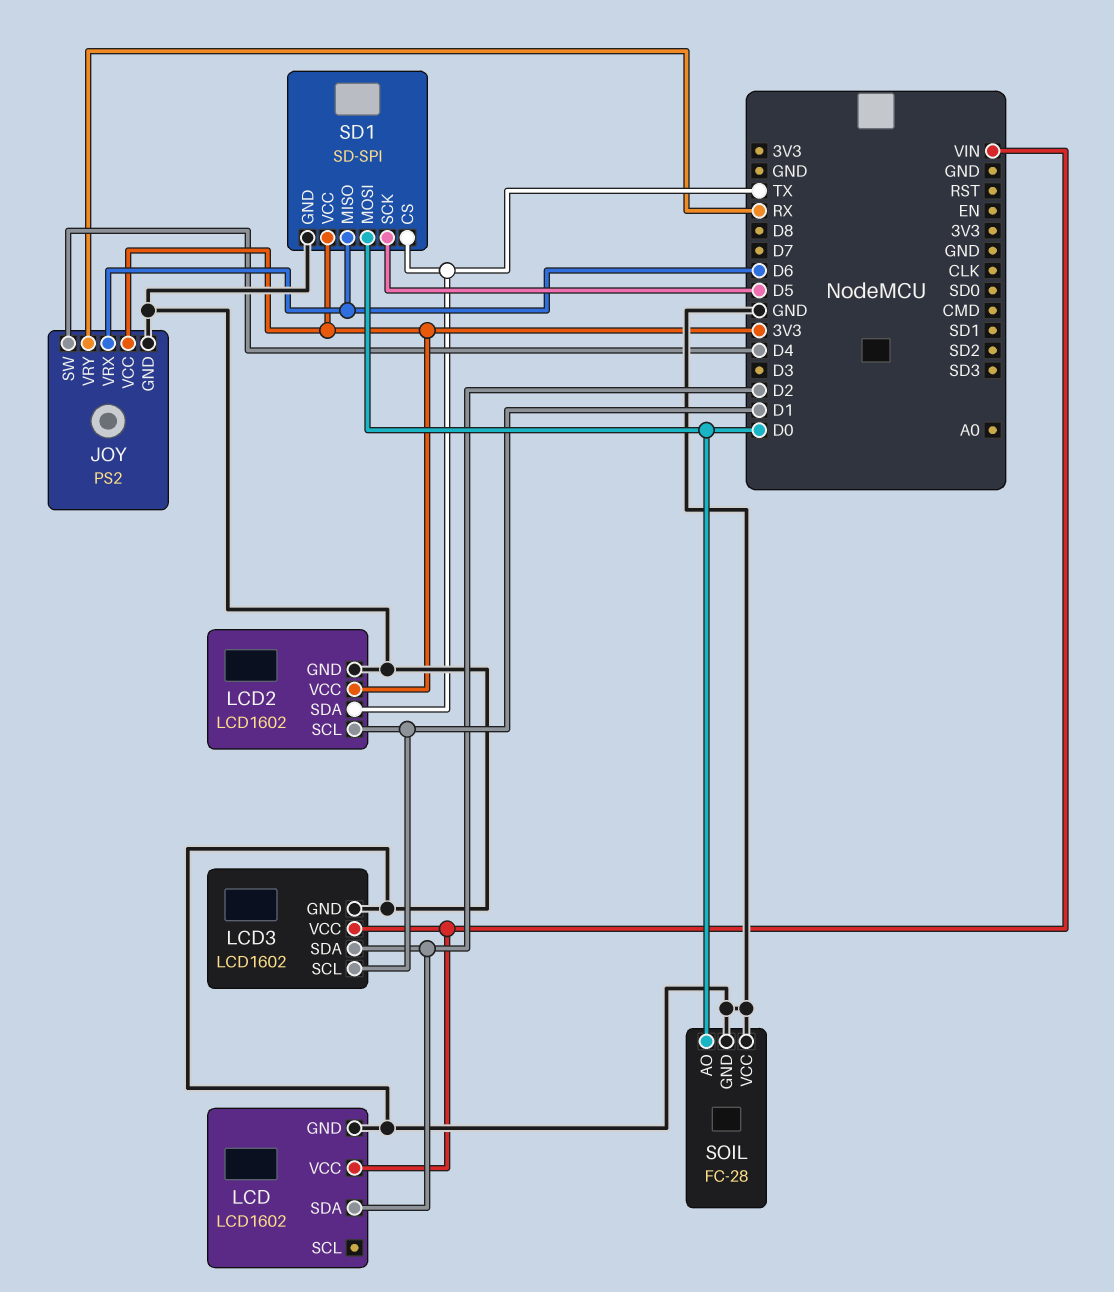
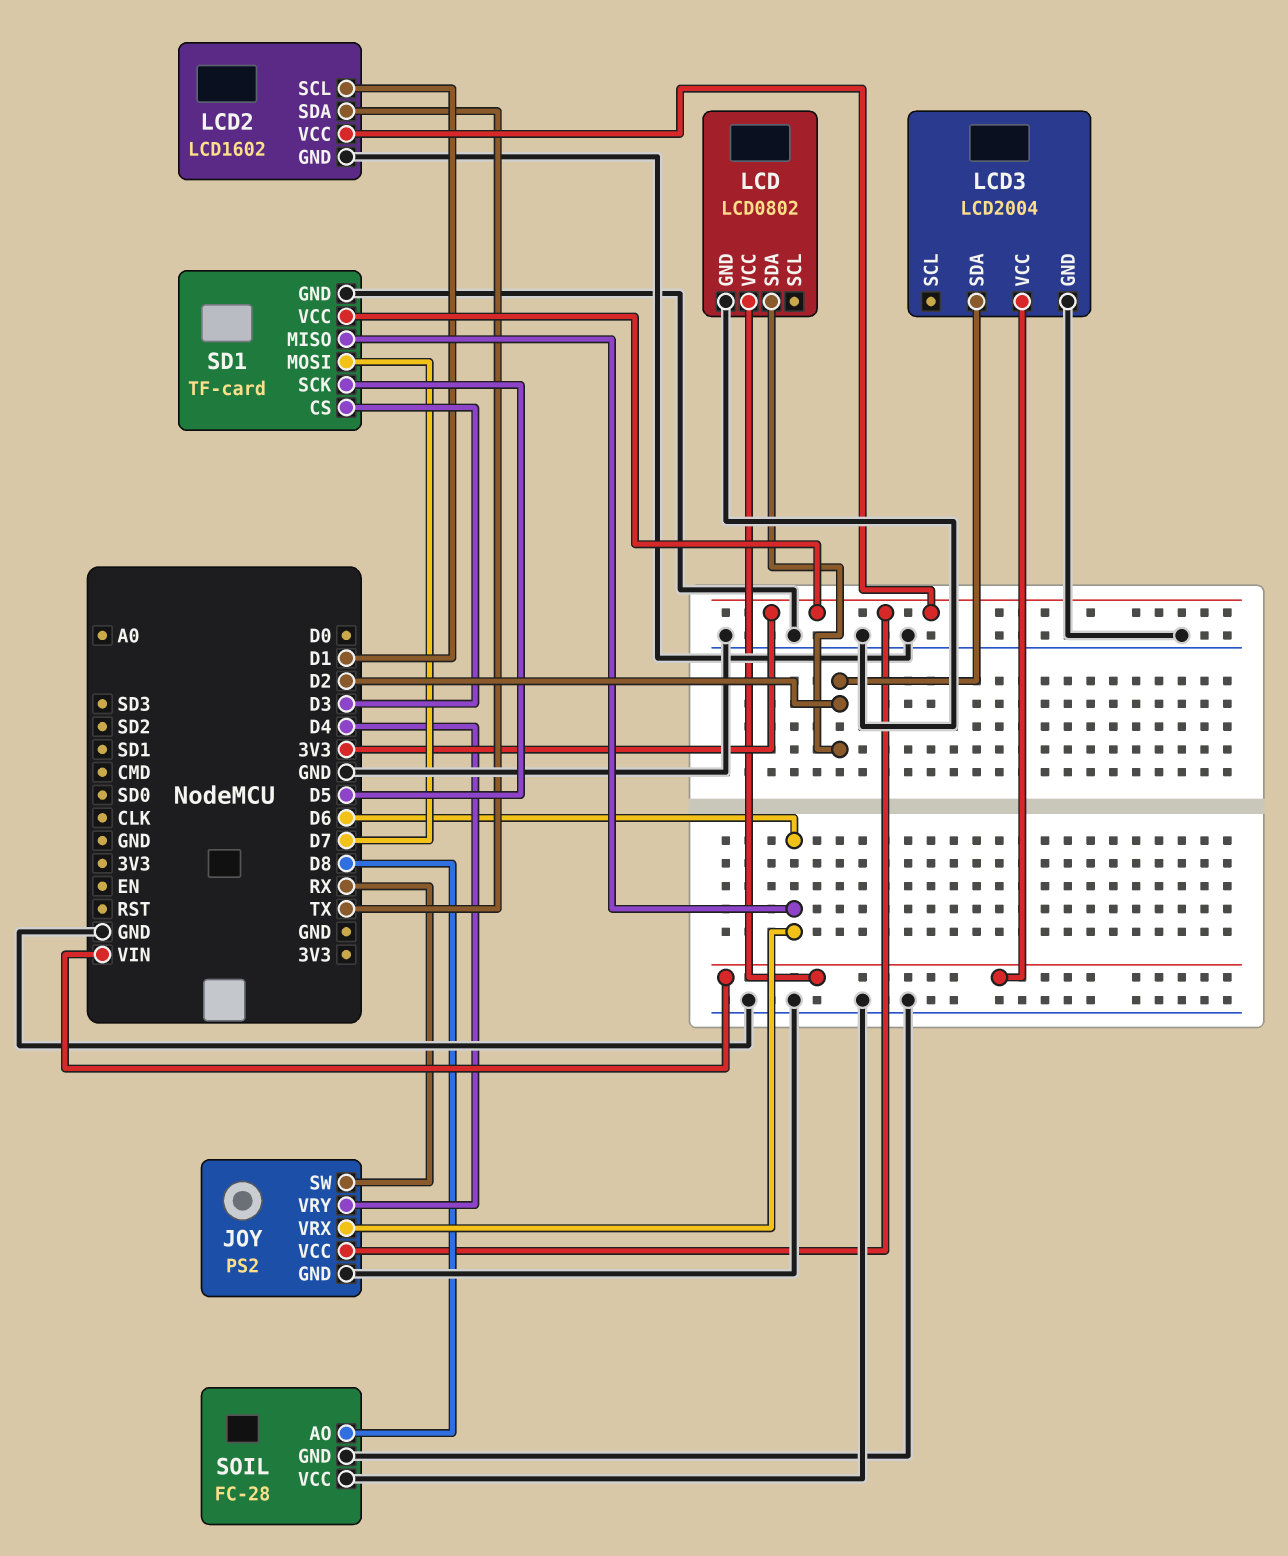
JOY pin SW: D4 -> RX
JOY pin VRY: RX -> D4
LCD: LCD1602 -> LCD0802
LCD3: LCD1602 -> LCD2004
LCD3 pin SCL: D1 -> none
SD1: SD-SPI -> TF-card
SD1 pin CS: TX -> D3
SD1 pin MOSI: D0 -> D7
SOIL pin AO: D0 -> D8

